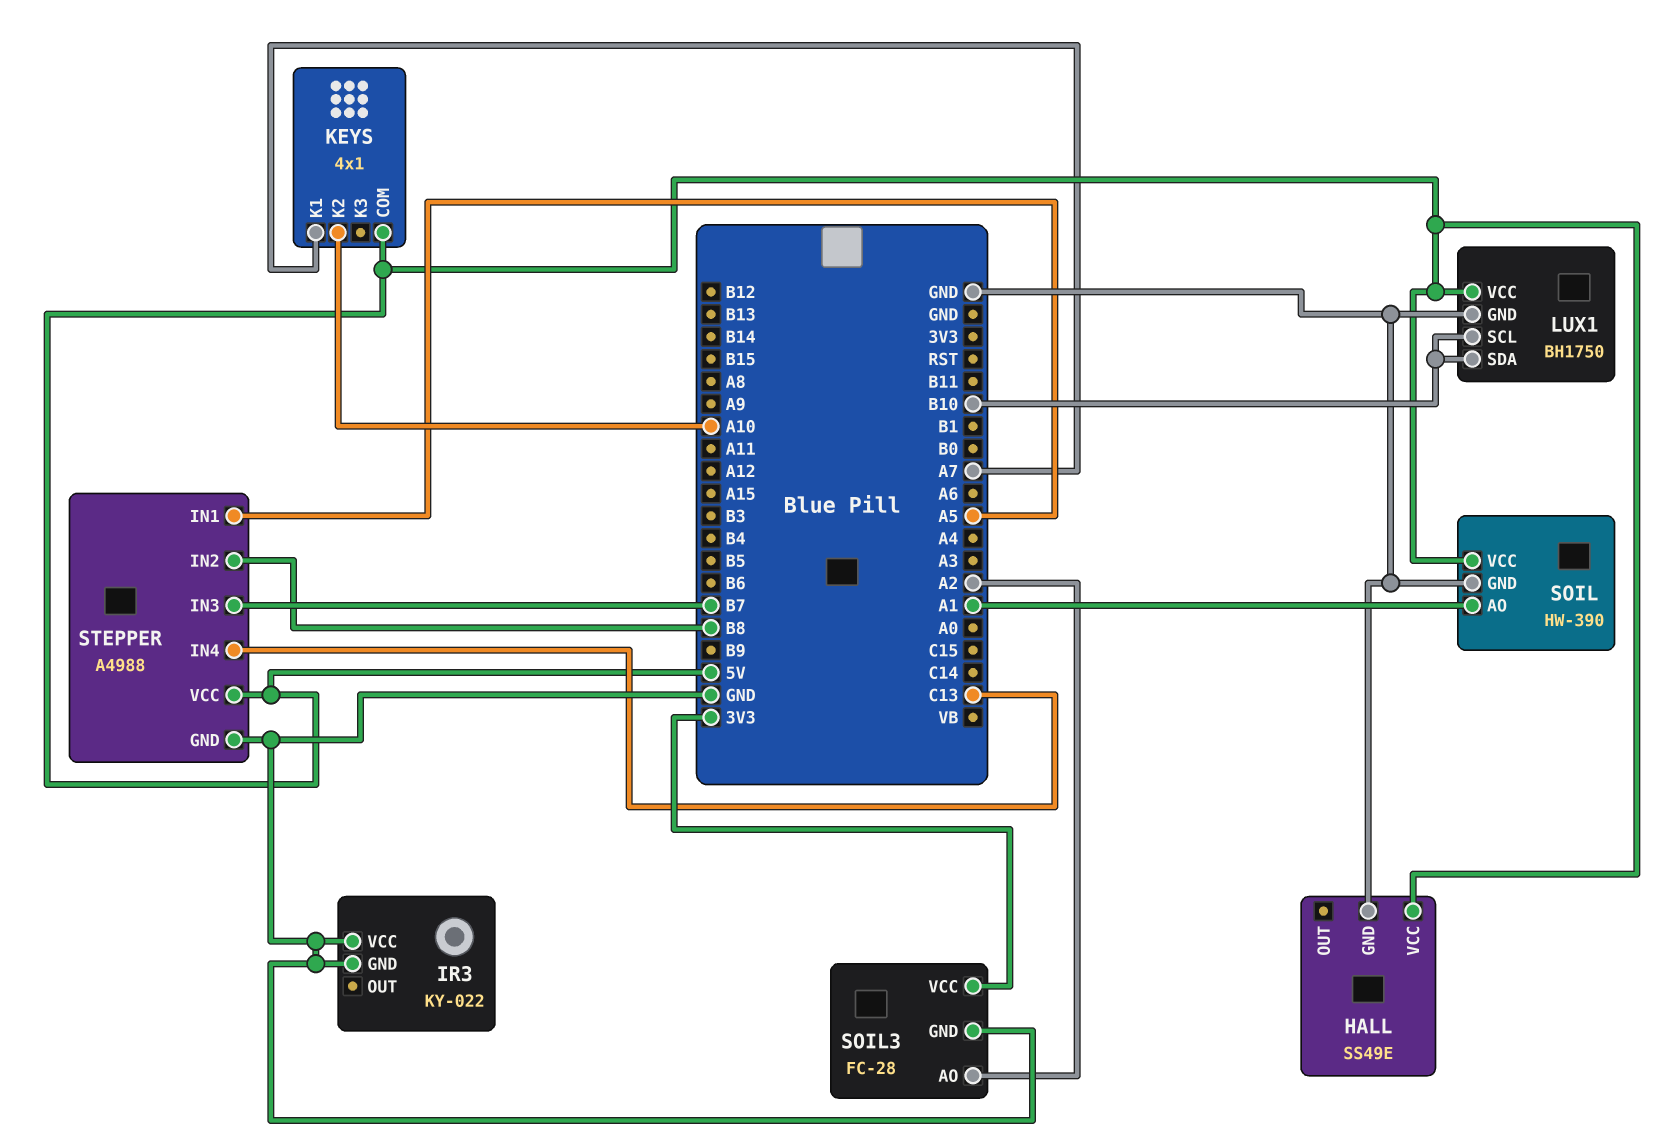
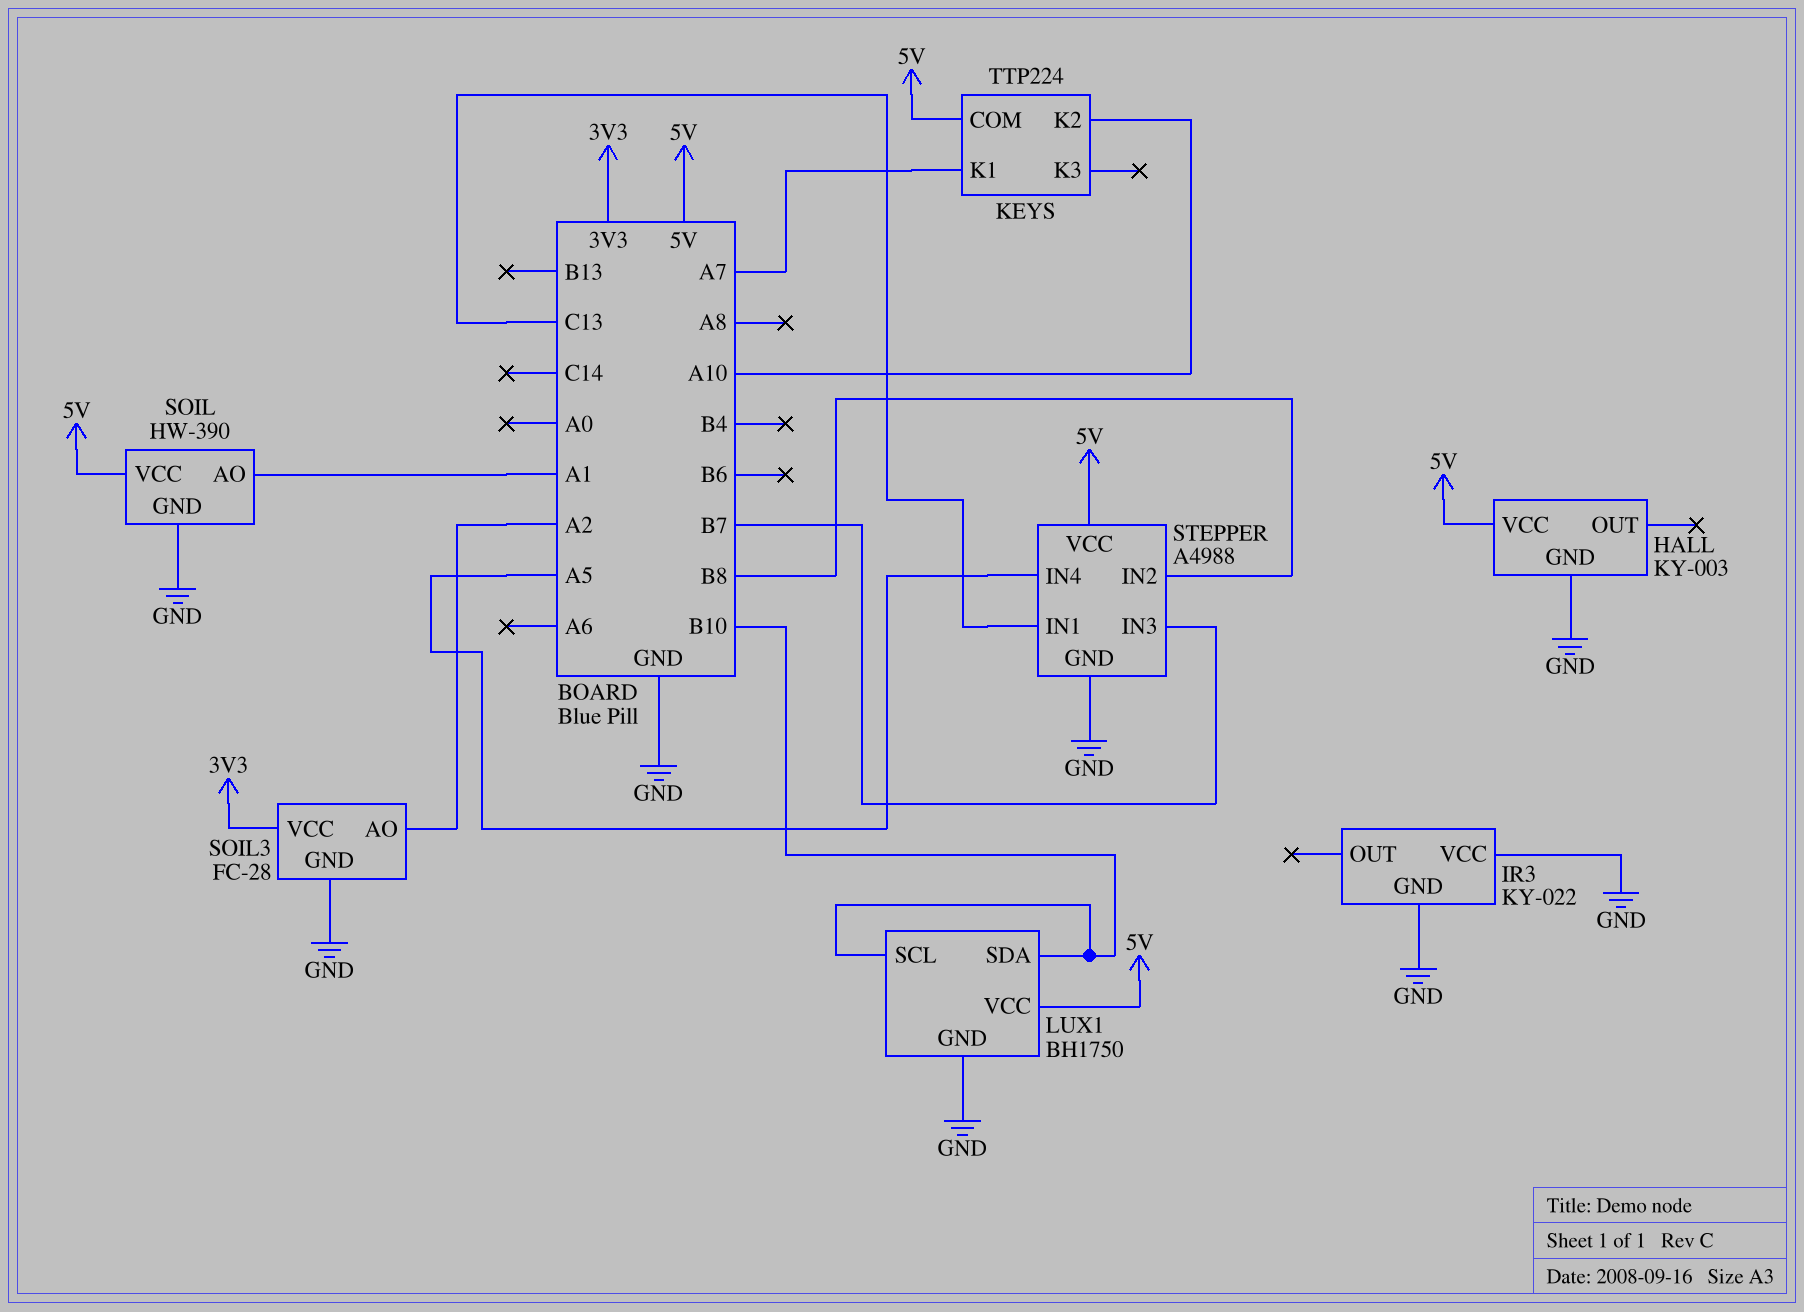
HALL: SS49E -> KY-003
KEYS: 4x1 -> TTP224
STEPPER pin IN1: A5 -> C13
STEPPER pin IN4: C13 -> A5

